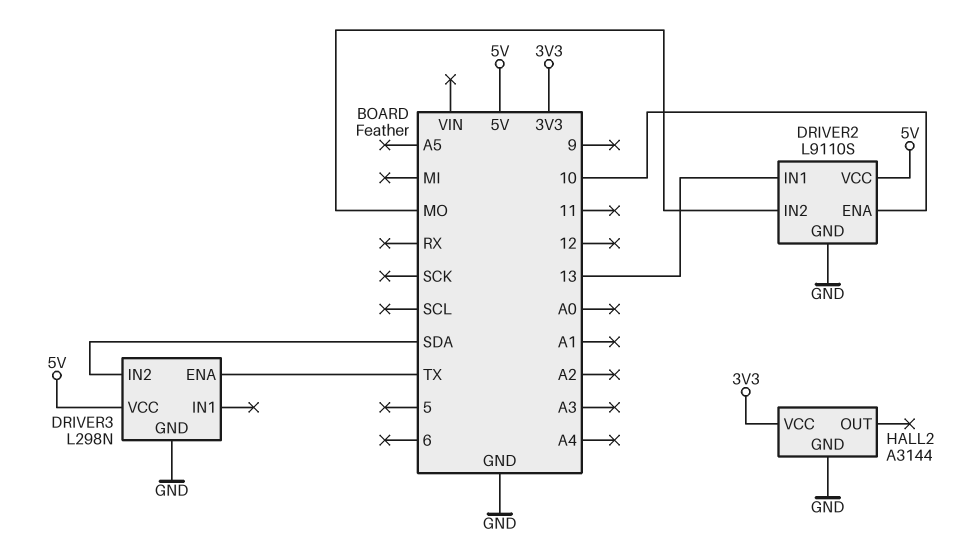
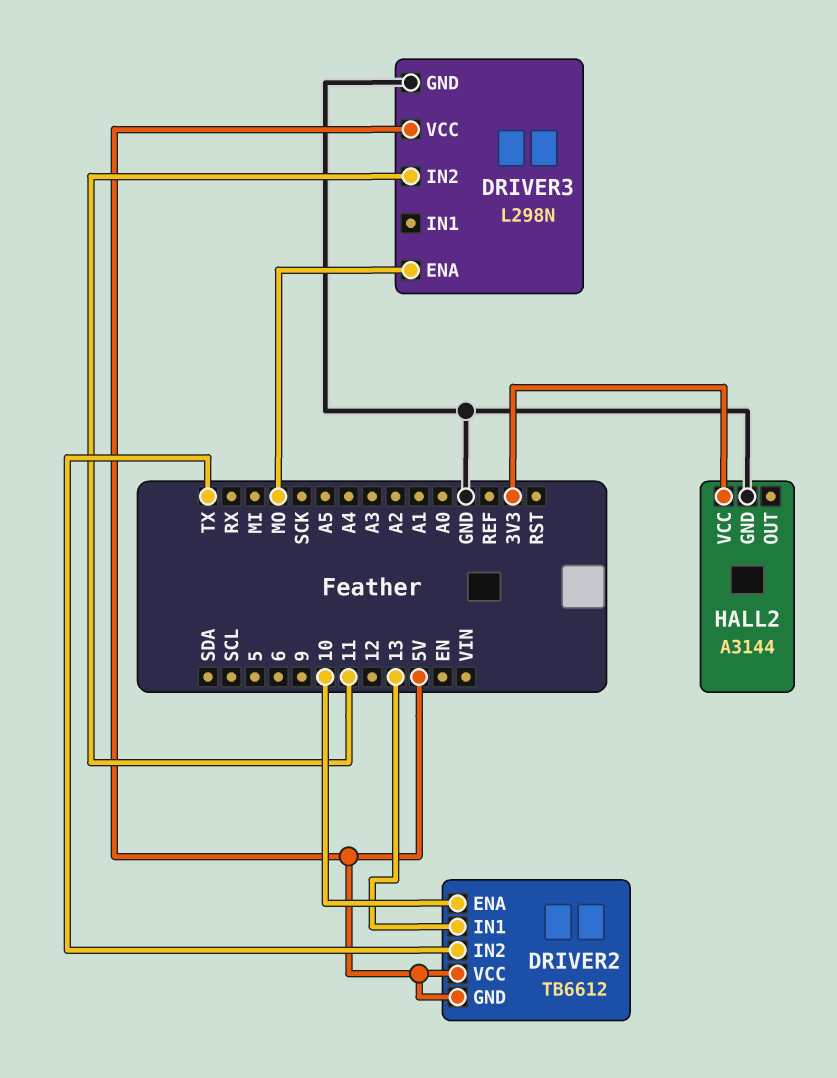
DRIVER2: L9110S -> TB6612
DRIVER2 pin GND: GND -> 5V
DRIVER2 pin IN2: MO -> TX
DRIVER3 pin ENA: TX -> MO
DRIVER3 pin IN2: SDA -> 11

